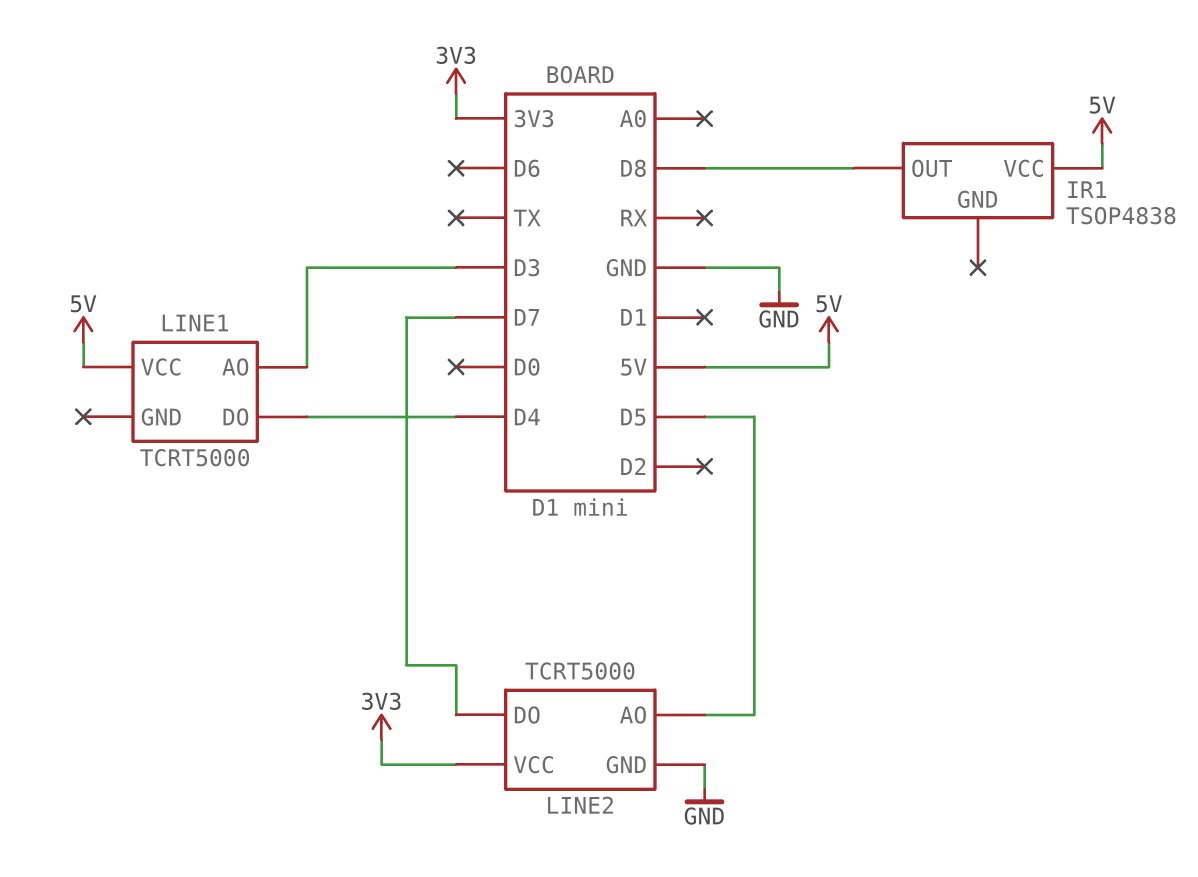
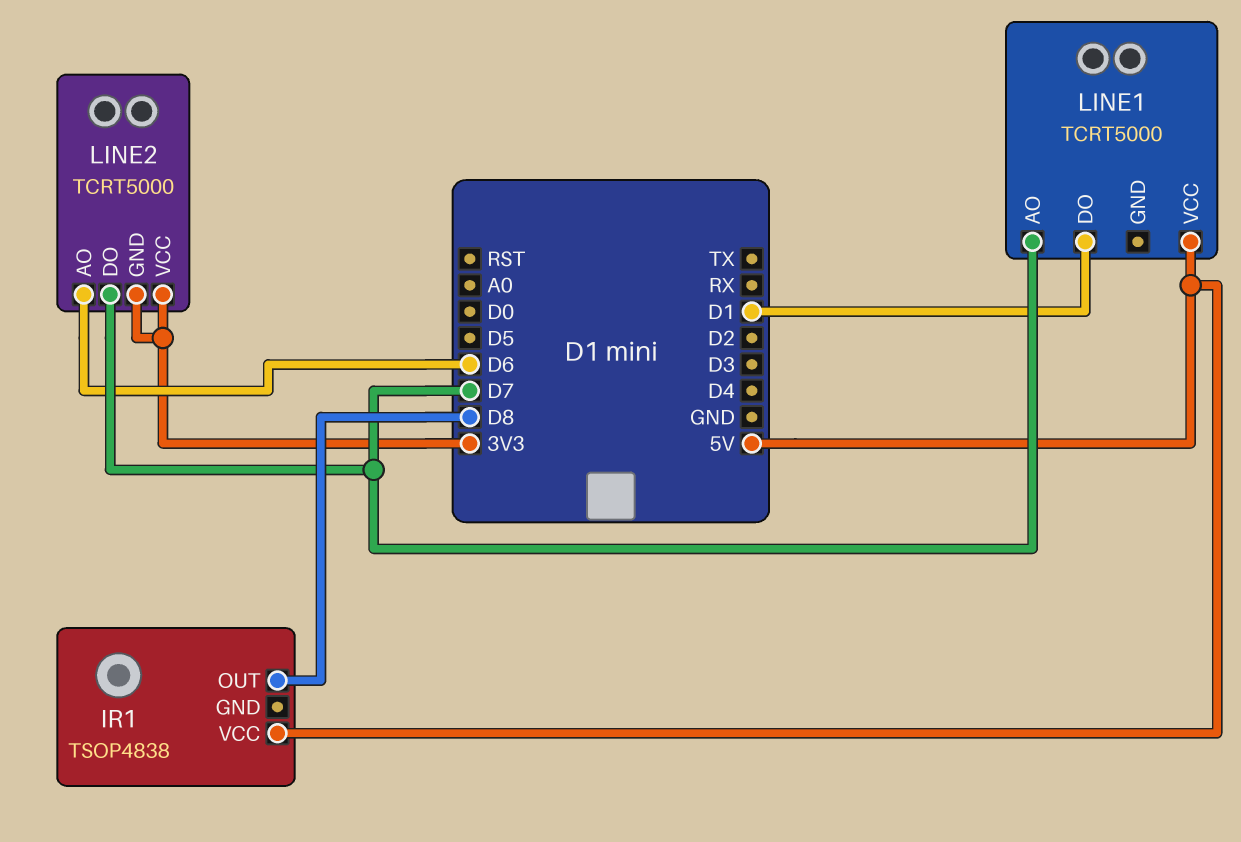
LINE1 pin AO: D3 -> D7
LINE1 pin DO: D4 -> D1
LINE2 pin AO: D5 -> D6
LINE2 pin GND: GND -> 3V3

